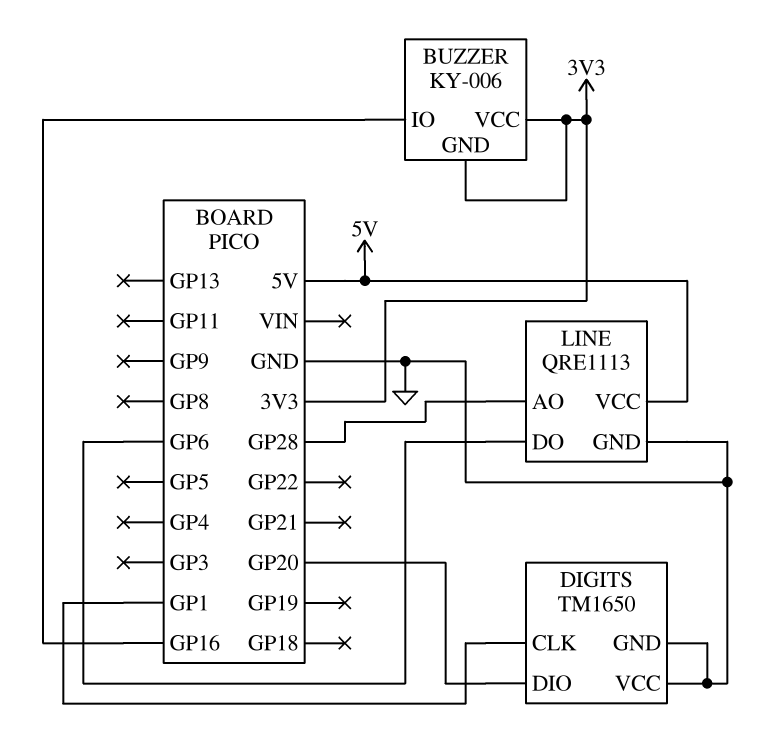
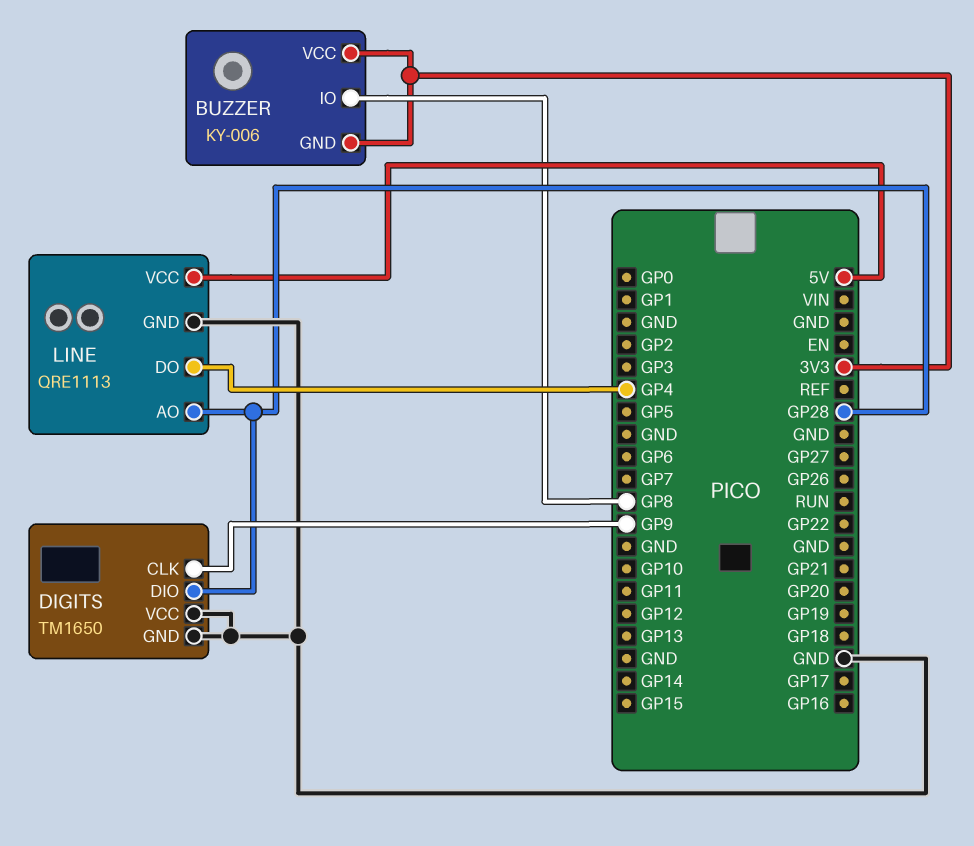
BUZZER pin IO: GP16 -> GP8
DIGITS pin CLK: GP1 -> GP9
DIGITS pin DIO: GP20 -> GP28
LINE pin DO: GP6 -> GP4

